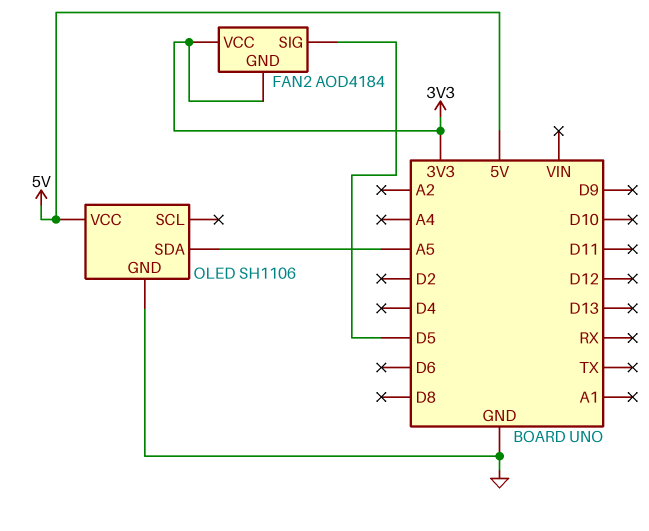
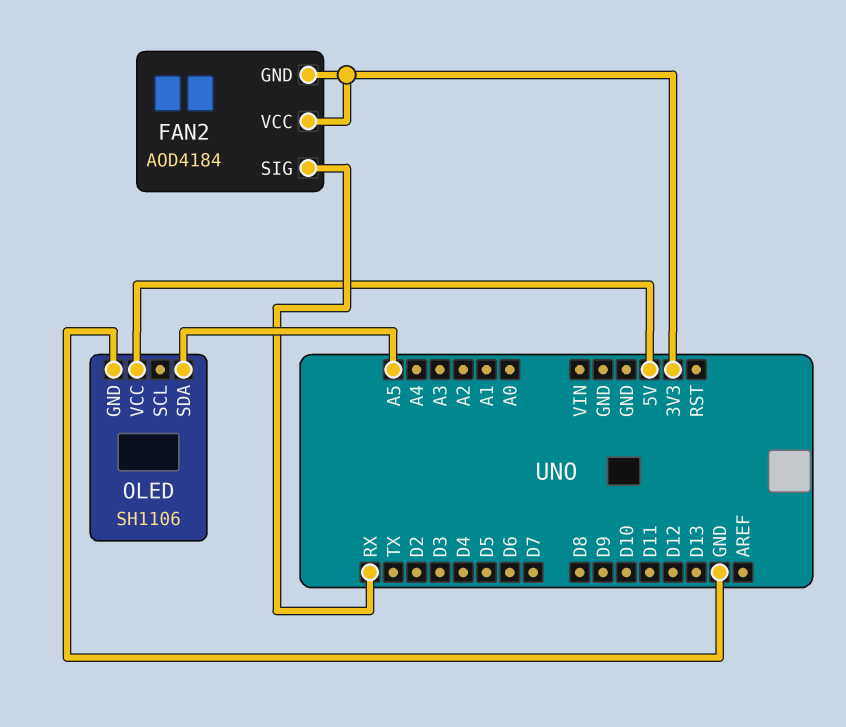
FAN2 pin SIG: D5 -> RX

